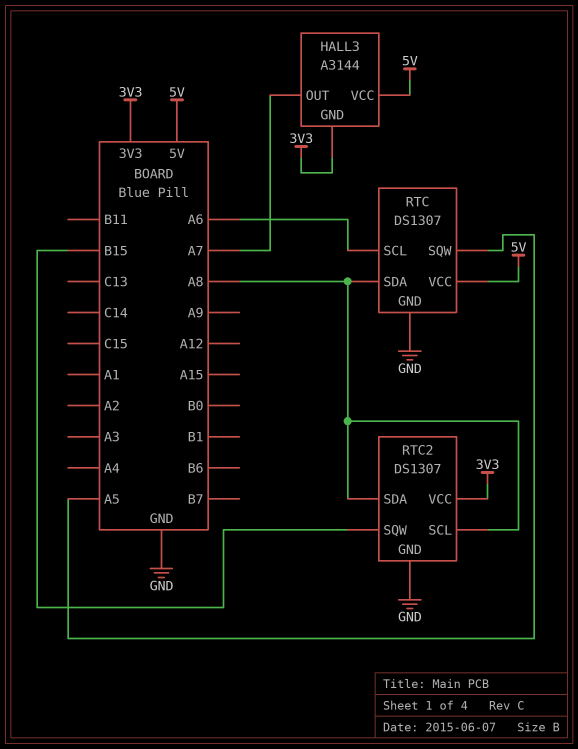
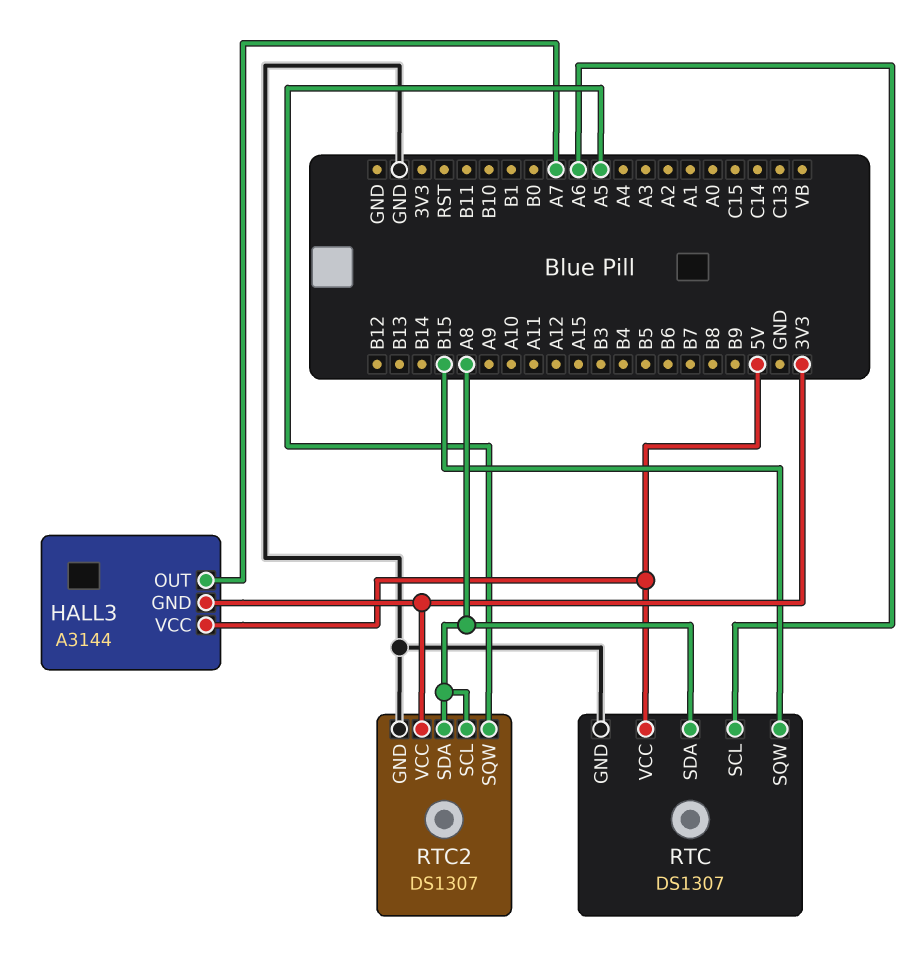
RTC pin SQW: A5 -> B15
RTC2 pin SQW: B15 -> A5

